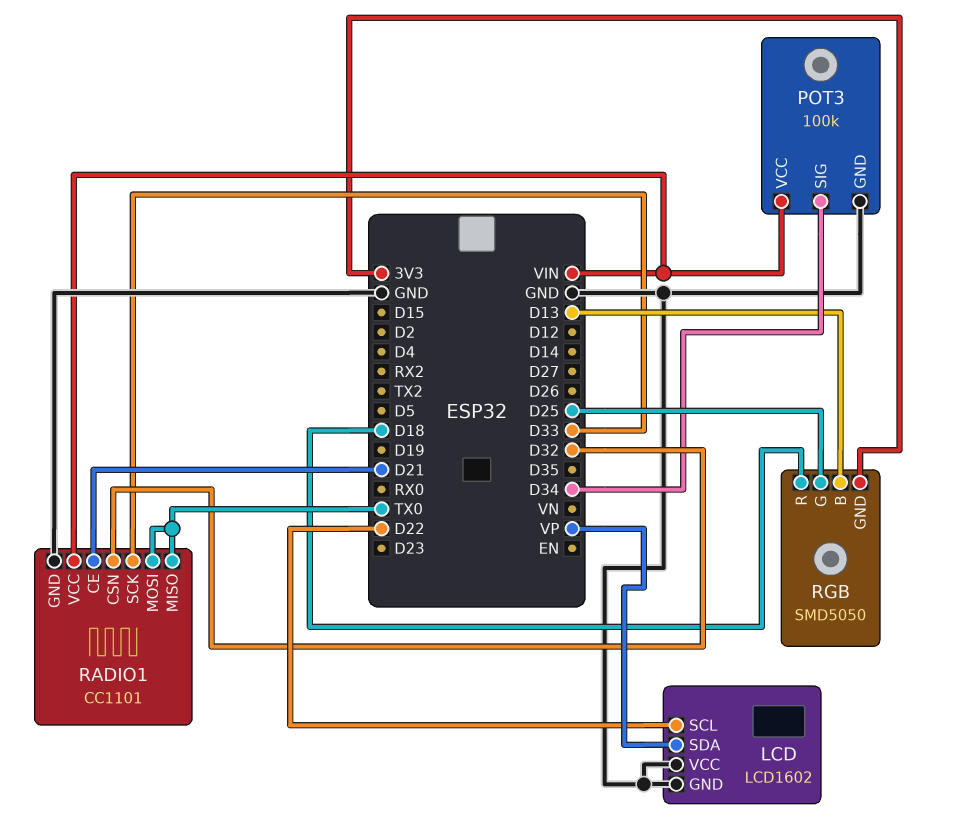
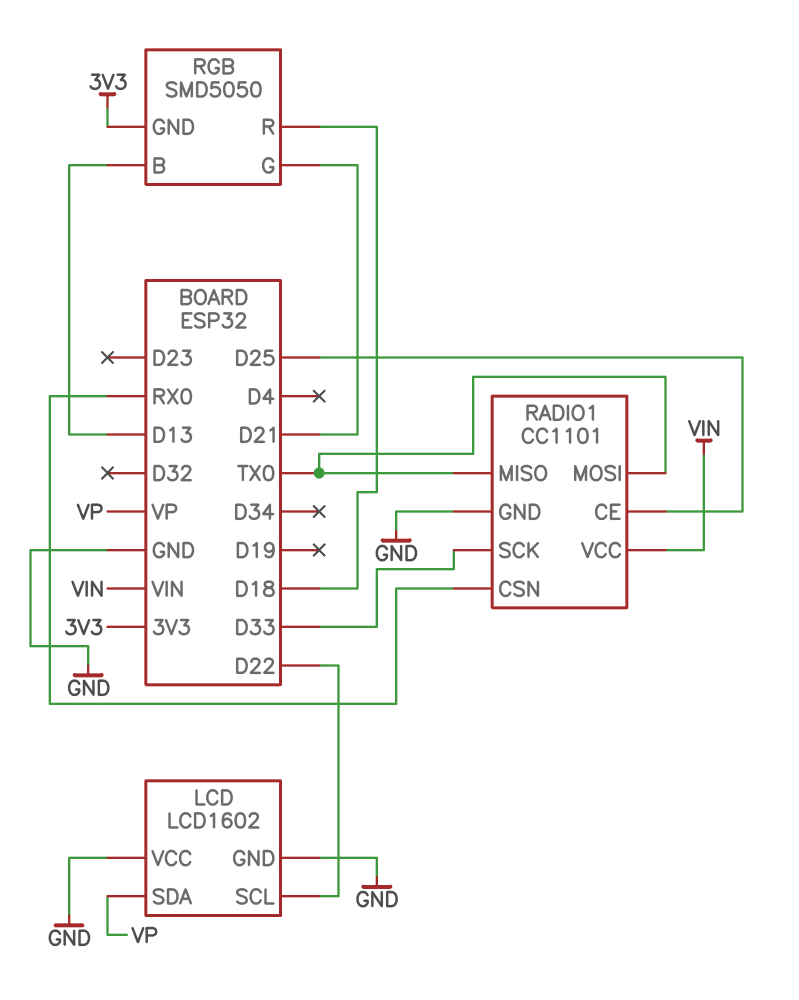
POT3: 100k -> none
POT3 pin GND: GND -> none
POT3 pin SIG: D34 -> none
POT3 pin VCC: VIN -> none
RADIO1 pin CE: D21 -> D25
RADIO1 pin CSN: D32 -> RX0
RGB pin G: D25 -> D21

